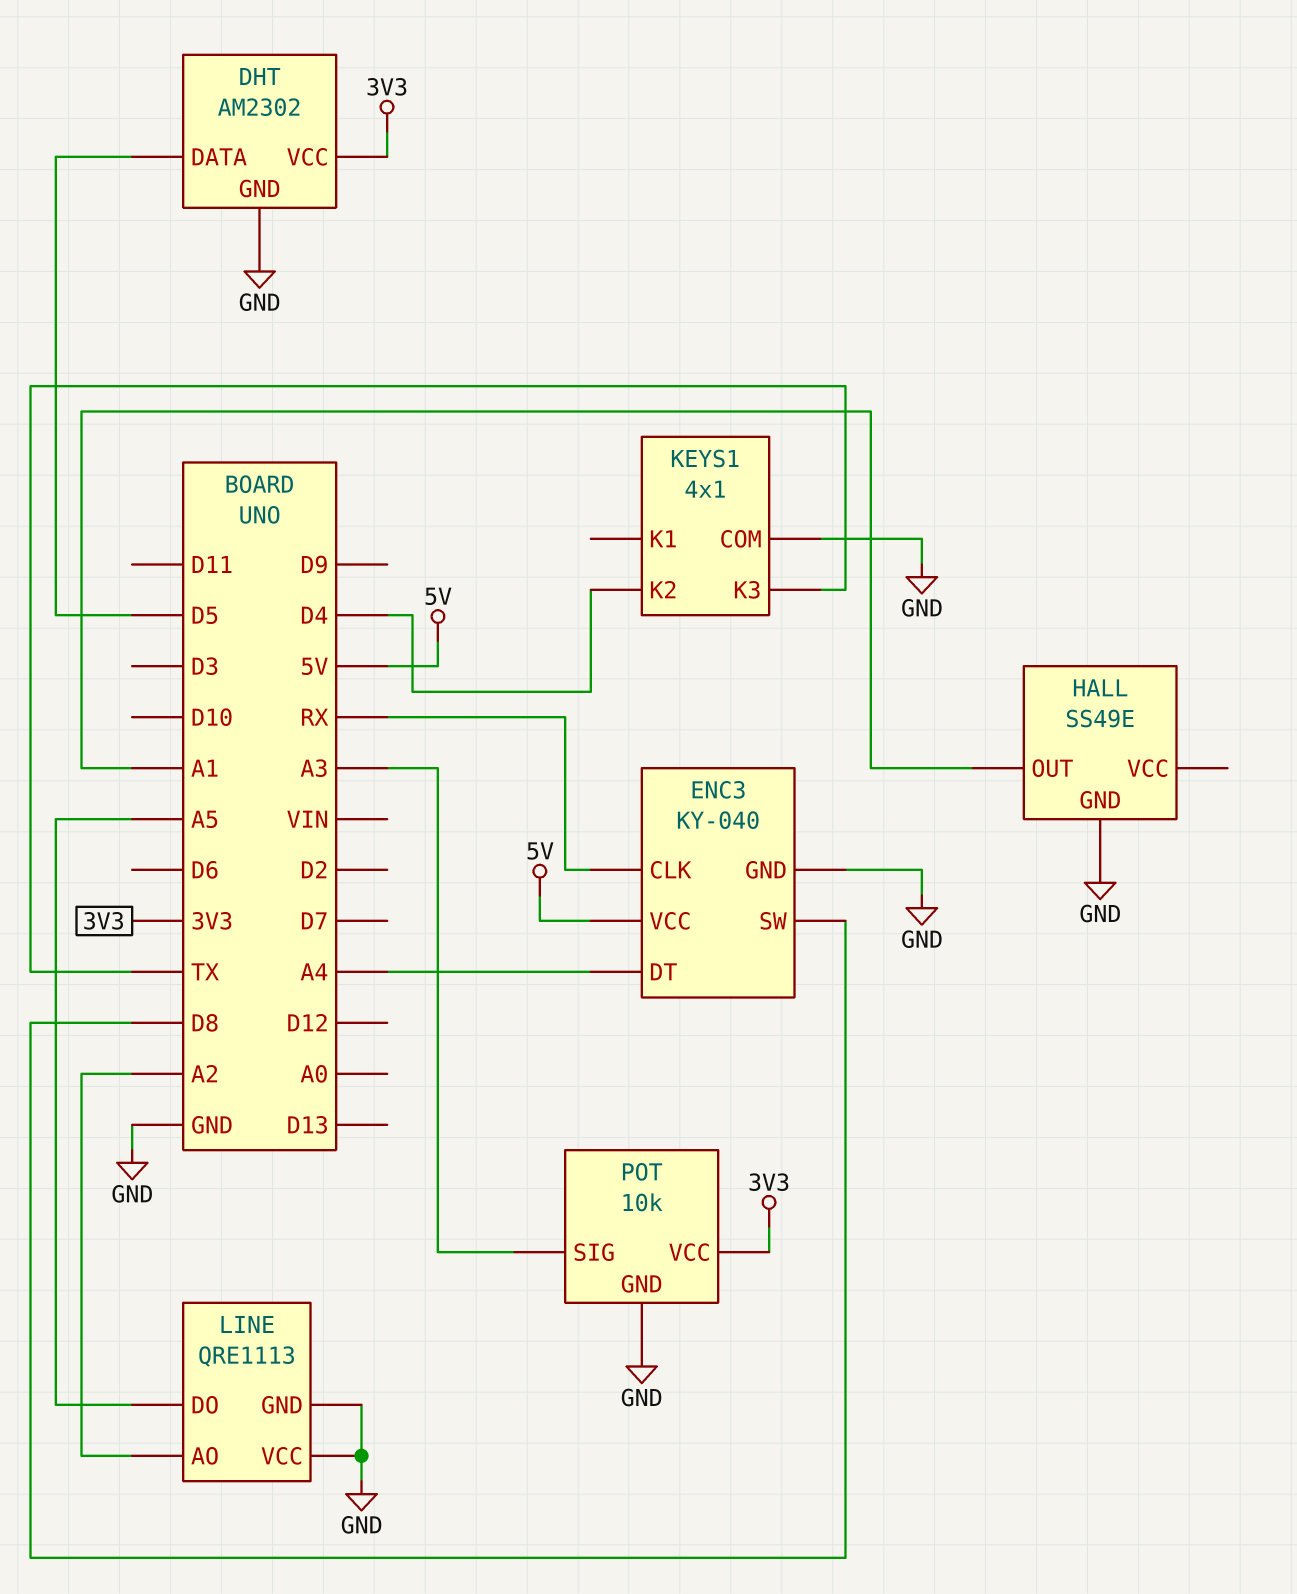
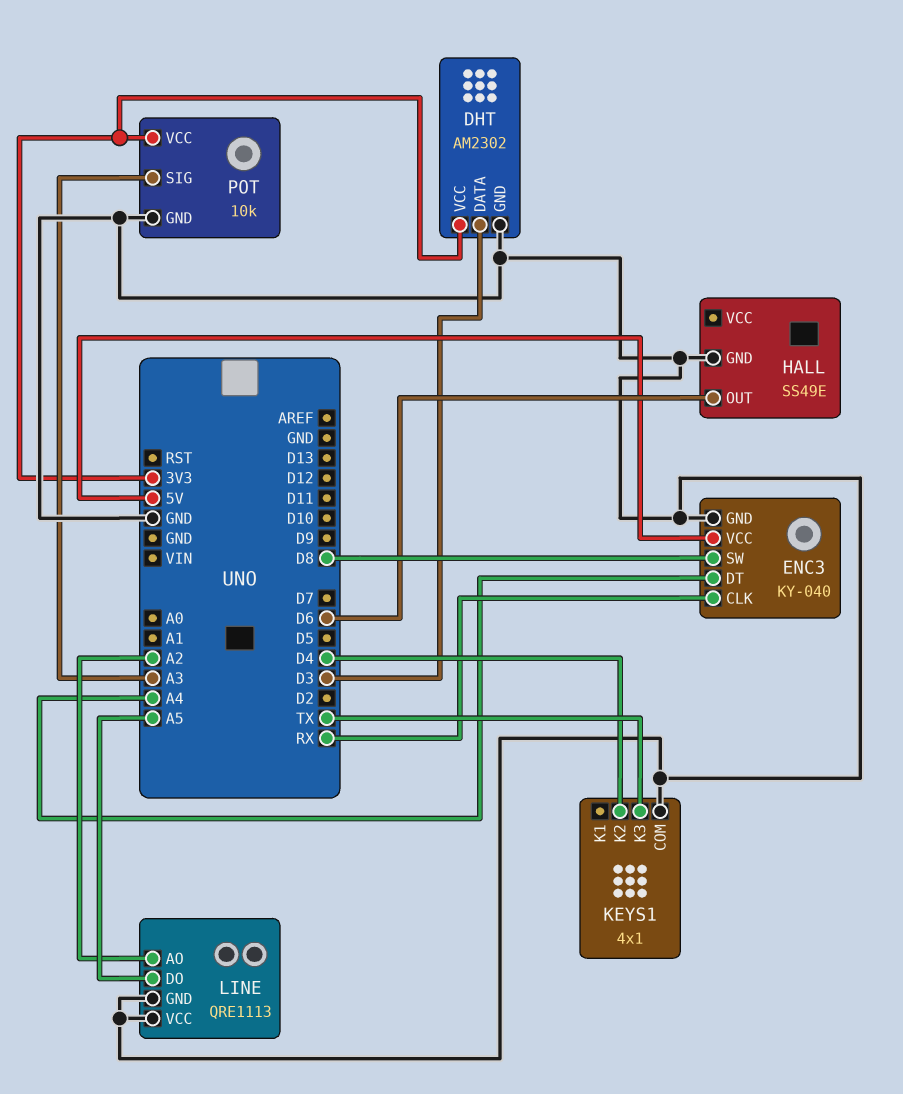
DHT pin DATA: D5 -> D3
HALL pin OUT: A1 -> D6

